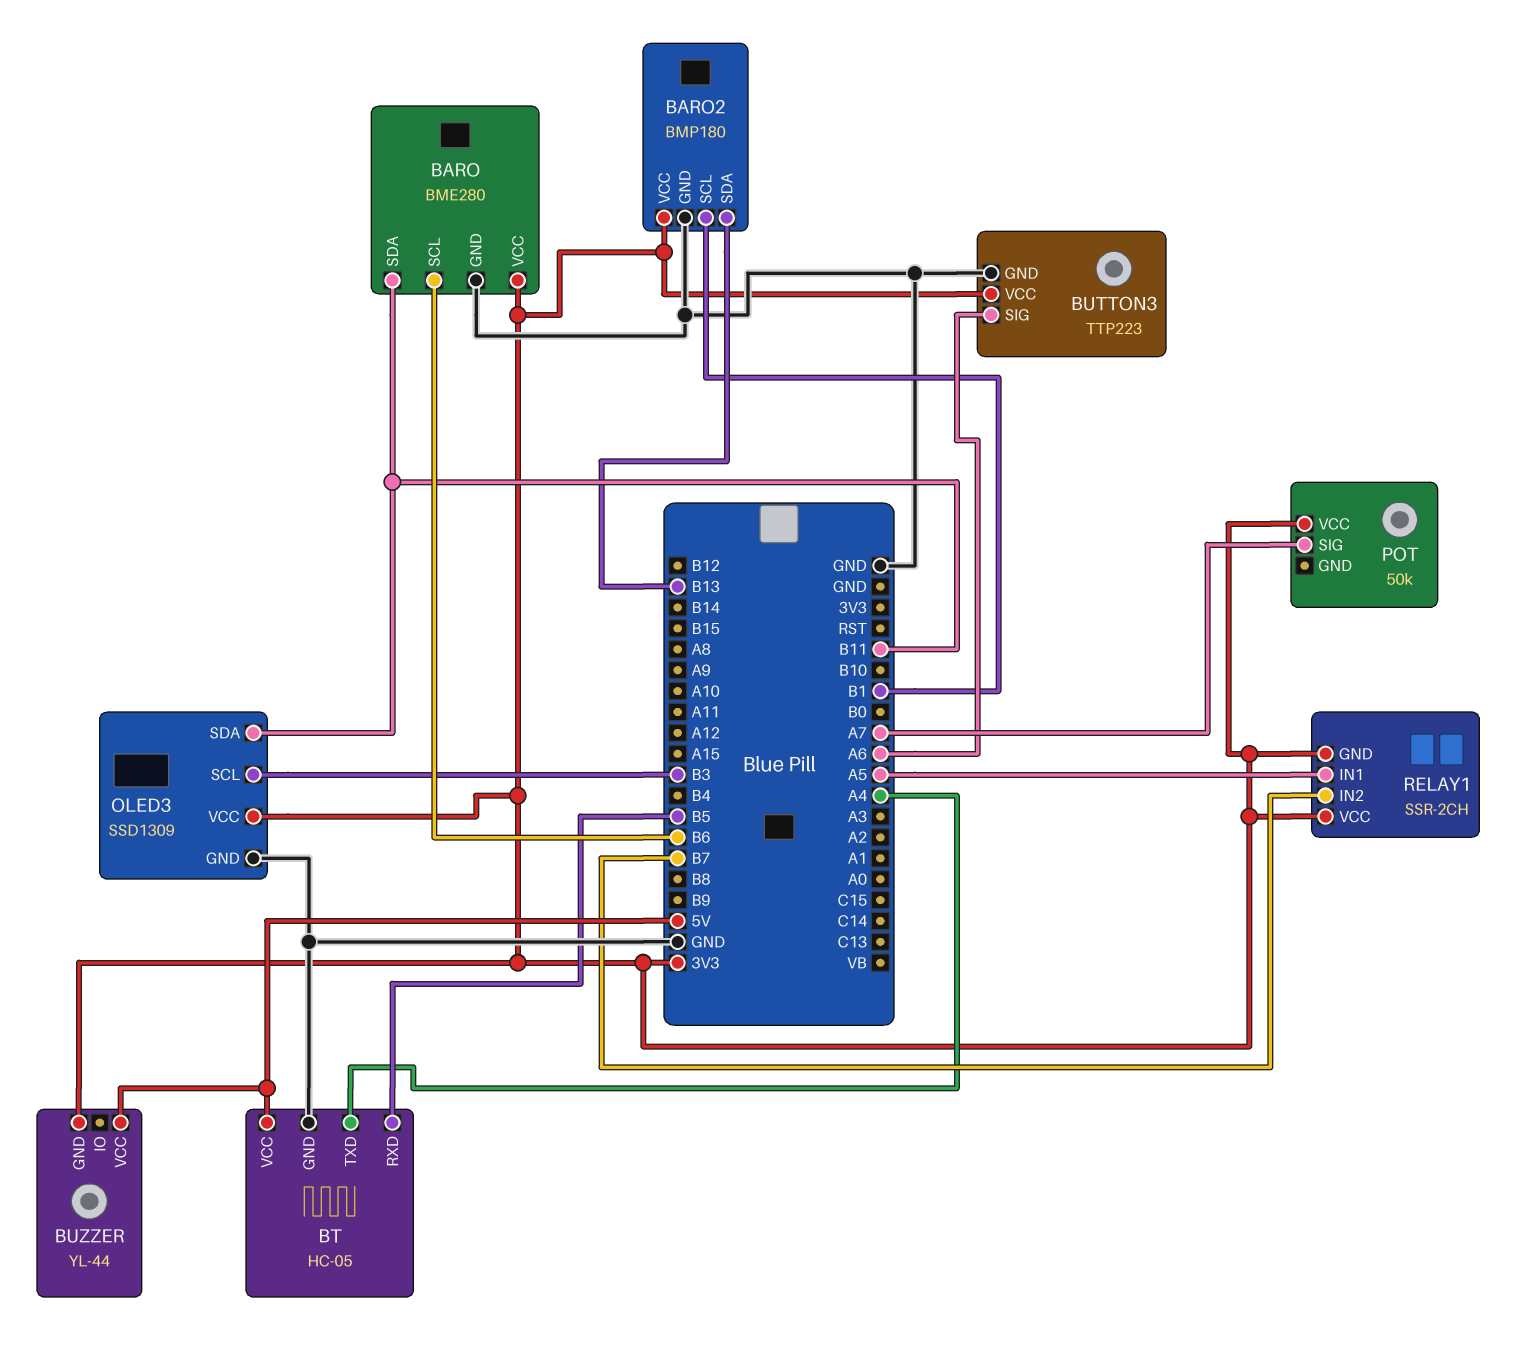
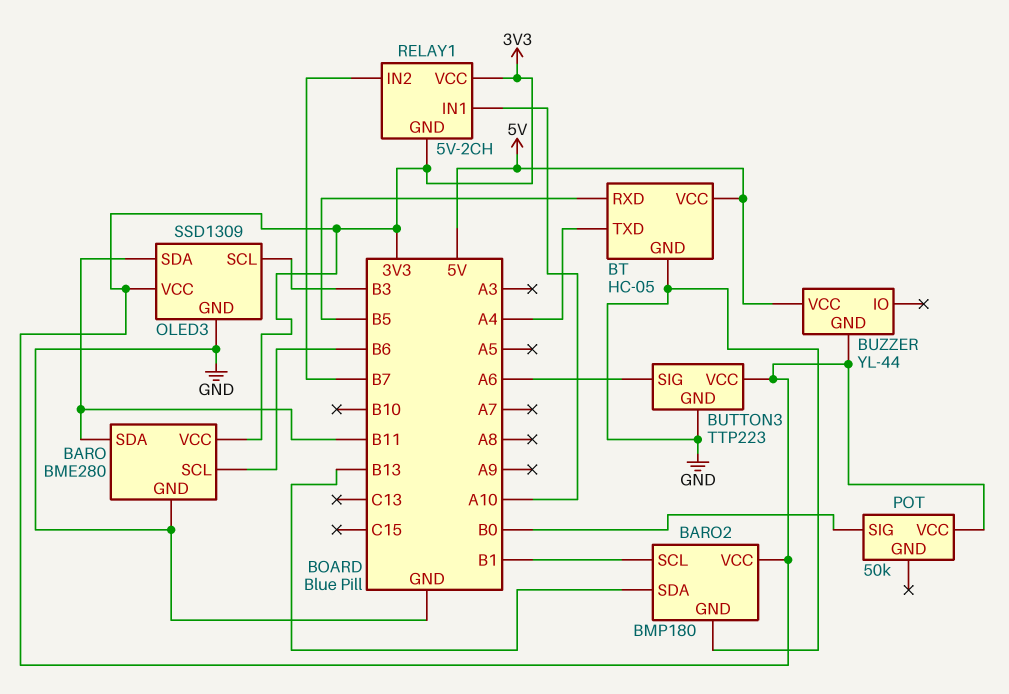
POT pin SIG: A7 -> B0
RELAY1: SSR-2CH -> 5V-2CH
RELAY1 pin IN1: A5 -> A10

